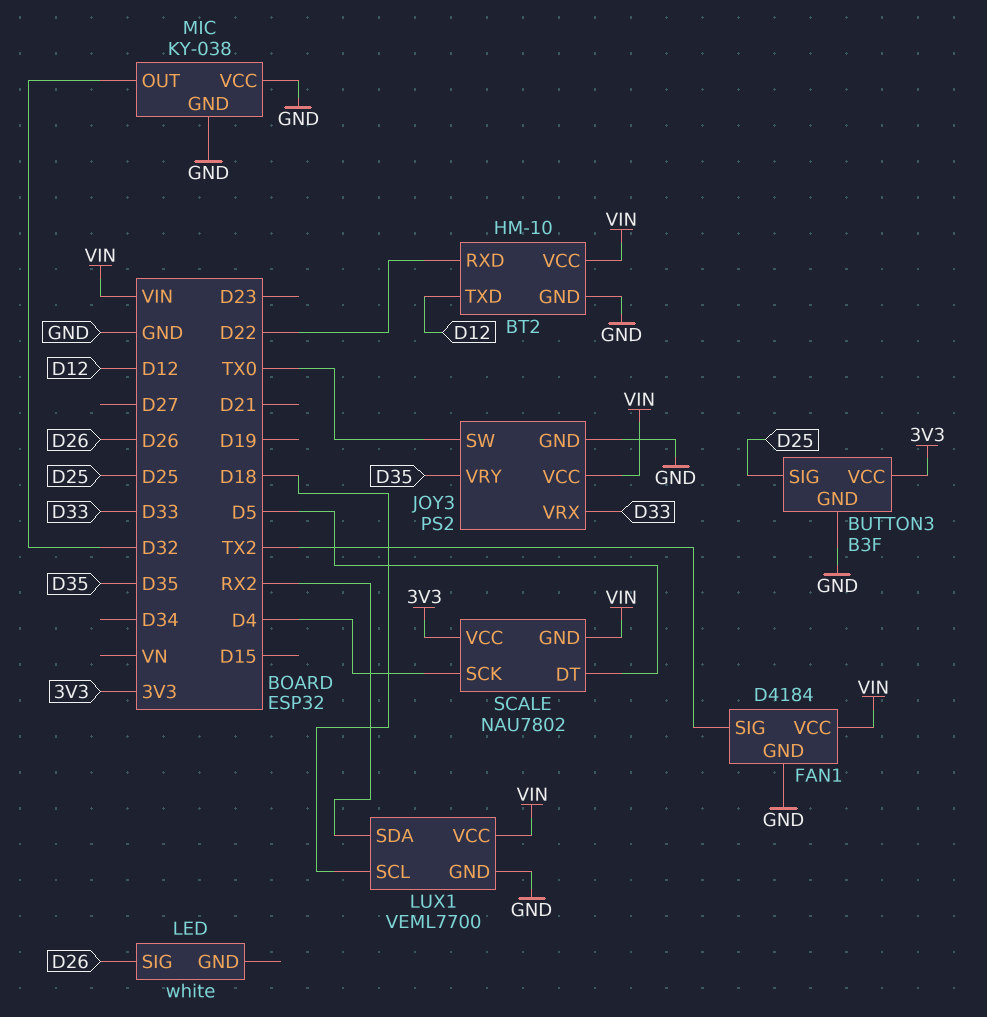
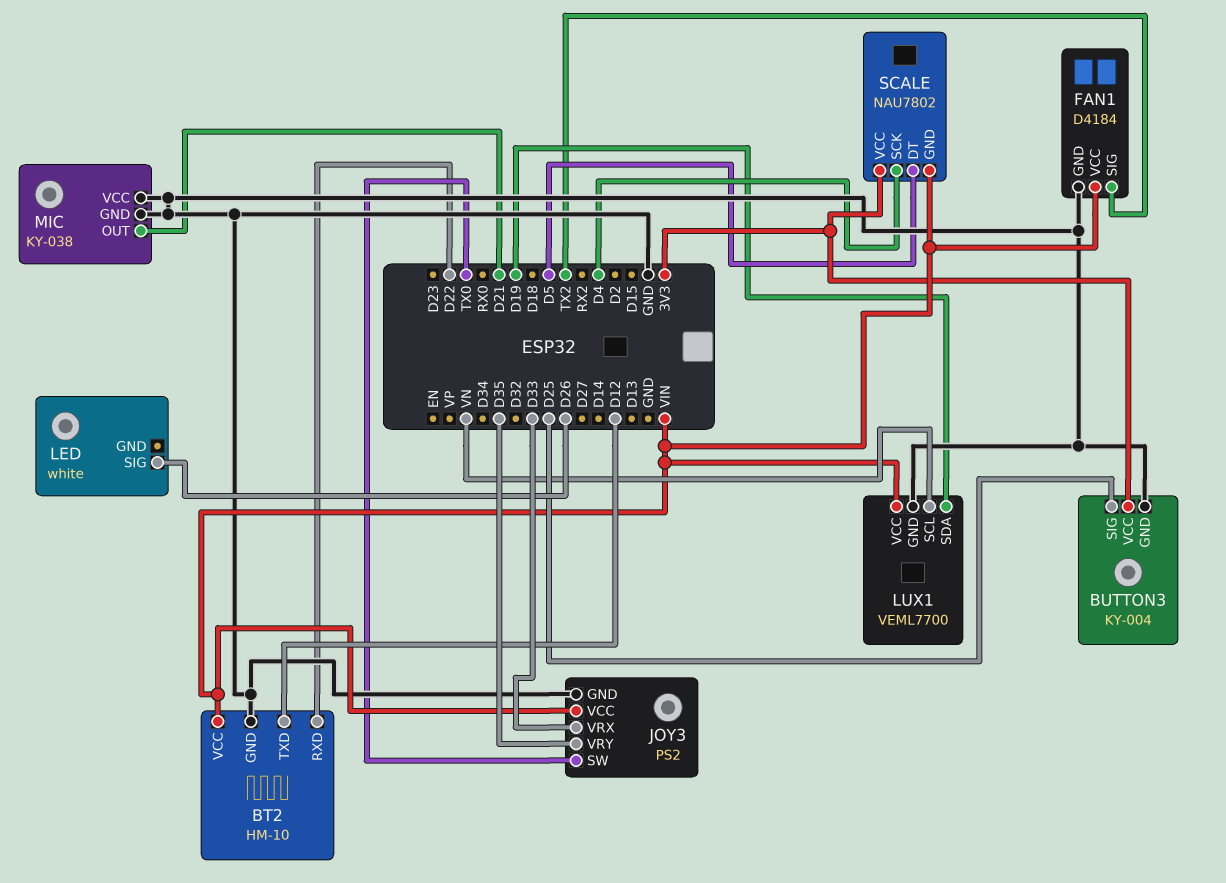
BUTTON3: B3F -> KY-004
LUX1 pin SCL: D18 -> VN
LUX1 pin SDA: RX2 -> D19
MIC pin OUT: D32 -> D21

